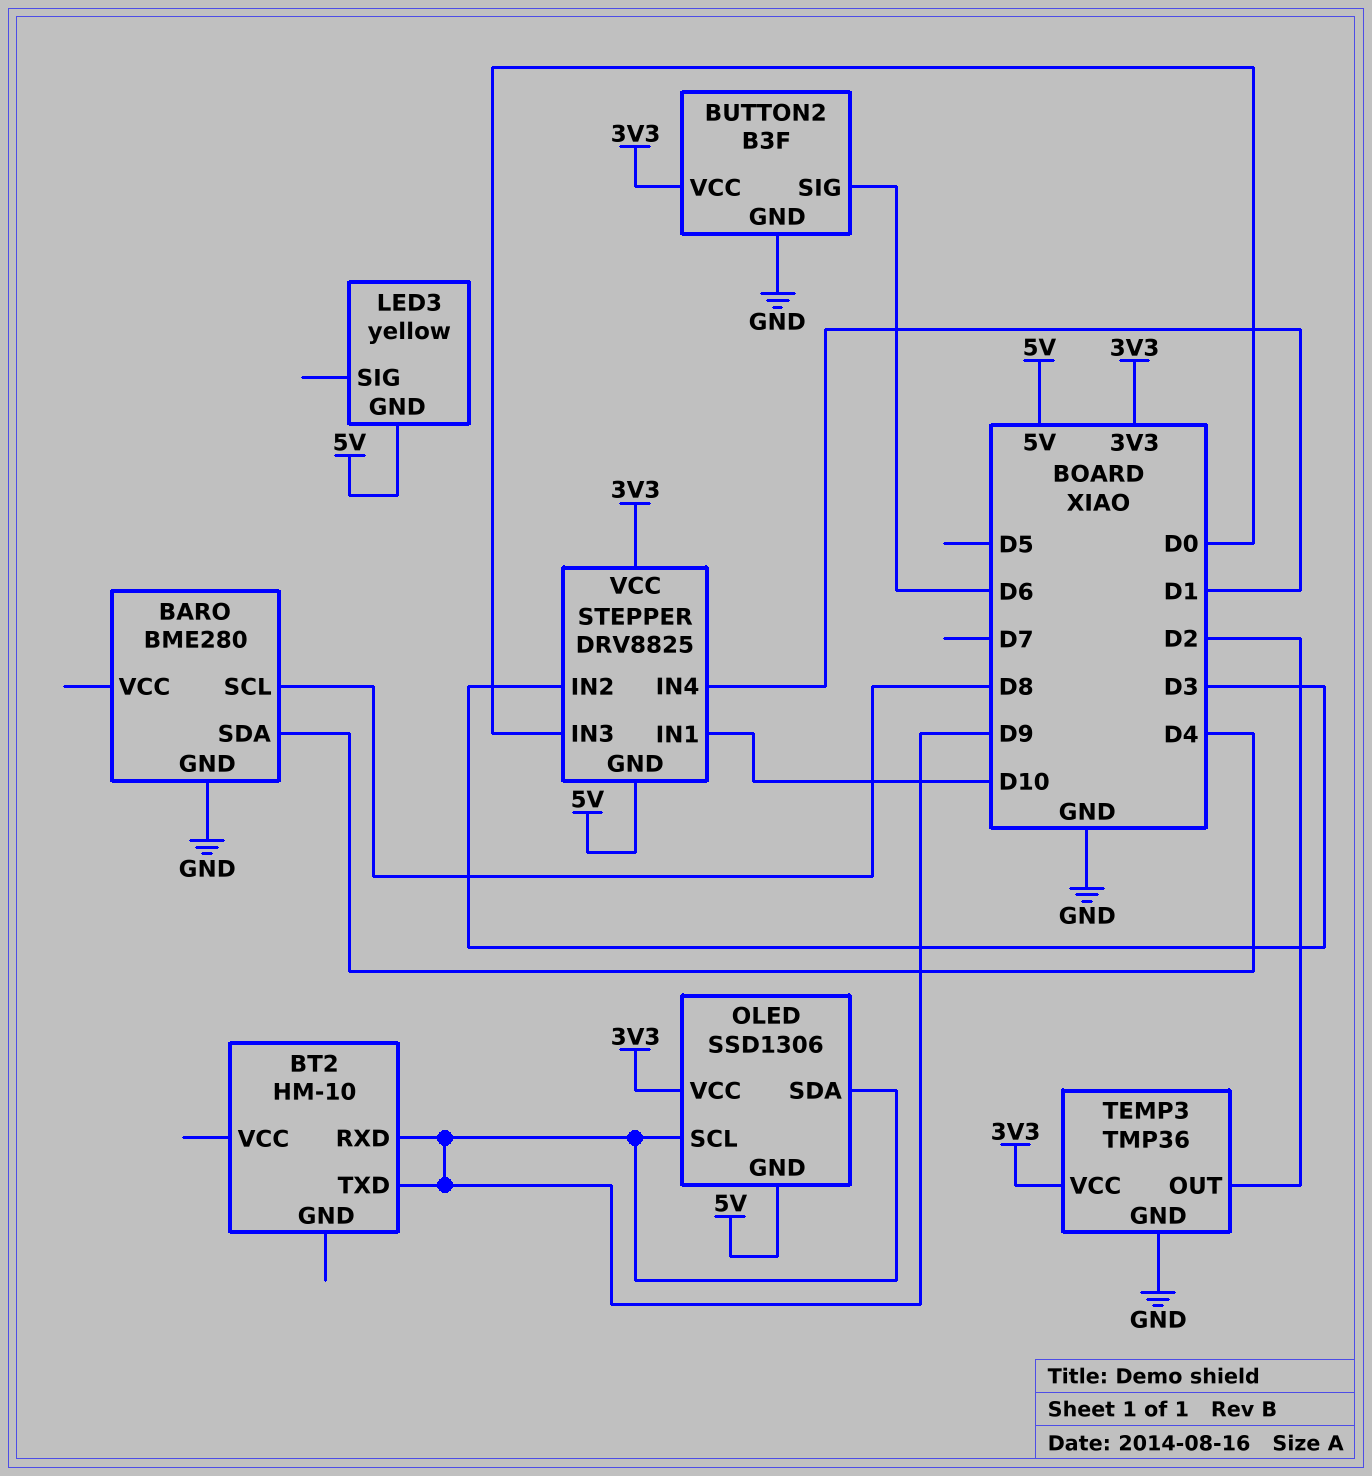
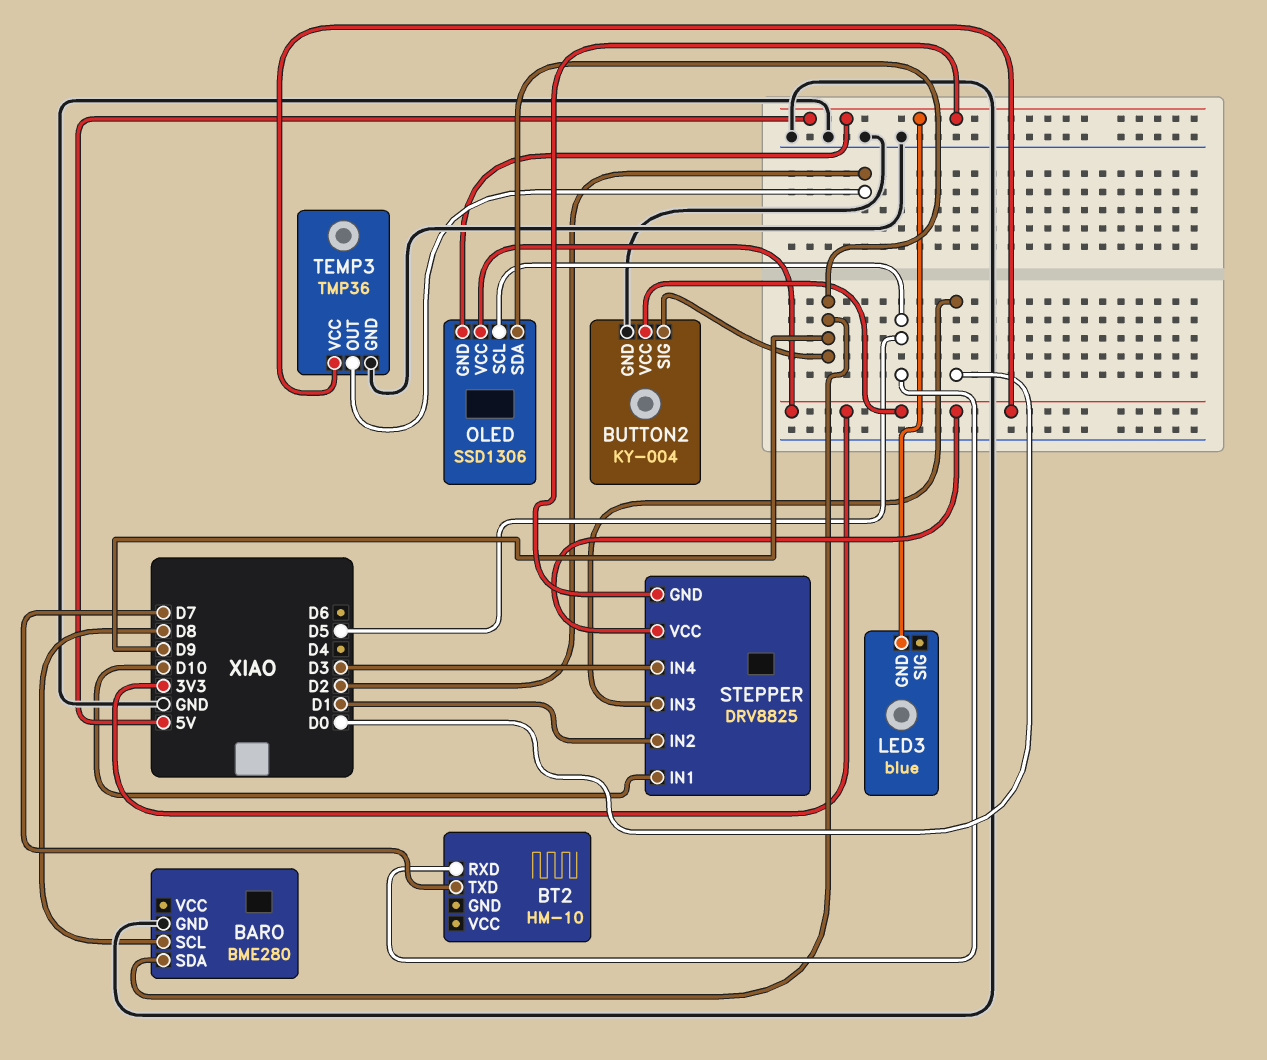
BARO pin SDA: D4 -> D9
BT2 pin RXD: D9 -> D5
BT2 pin TXD: D9 -> D7
BUTTON2: B3F -> KY-004
BUTTON2 pin SIG: D6 -> D9
LED3: yellow -> blue
OLED pin SCL: D9 -> D5
STEPPER pin IN2: D3 -> D1
STEPPER pin IN4: D1 -> D3

